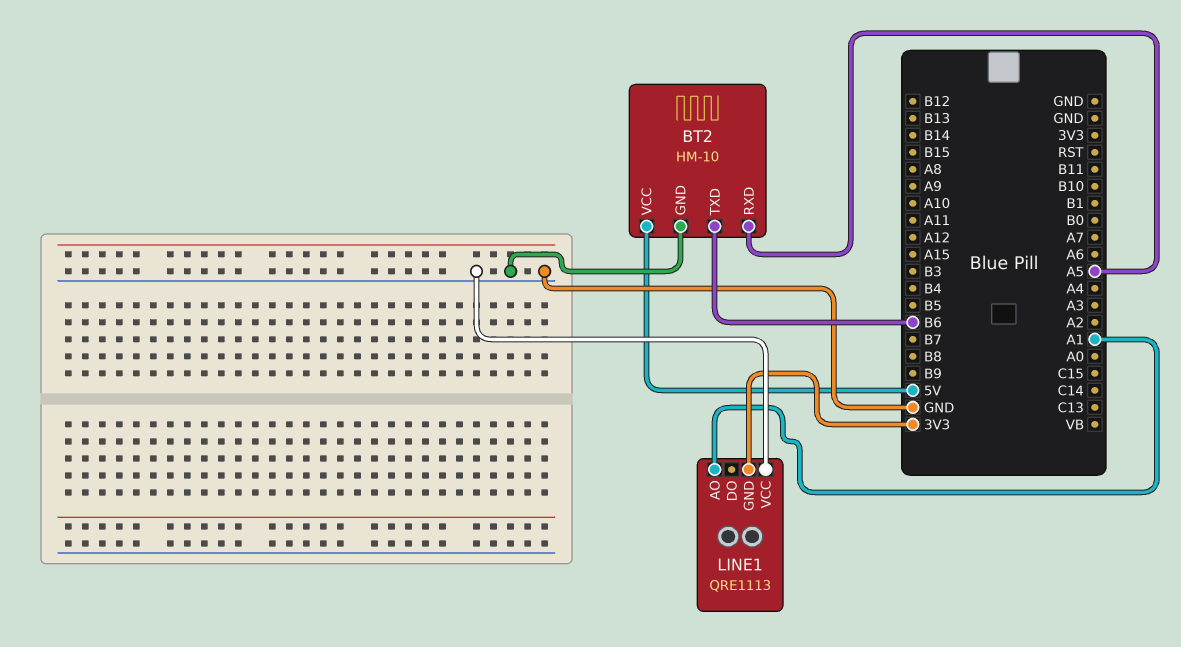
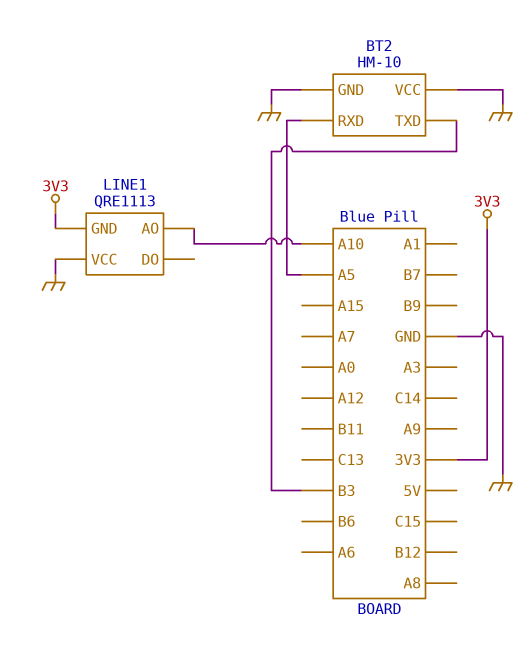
BT2 pin TXD: B6 -> B3
BT2 pin VCC: 5V -> GND
LINE1 pin AO: A1 -> A10

